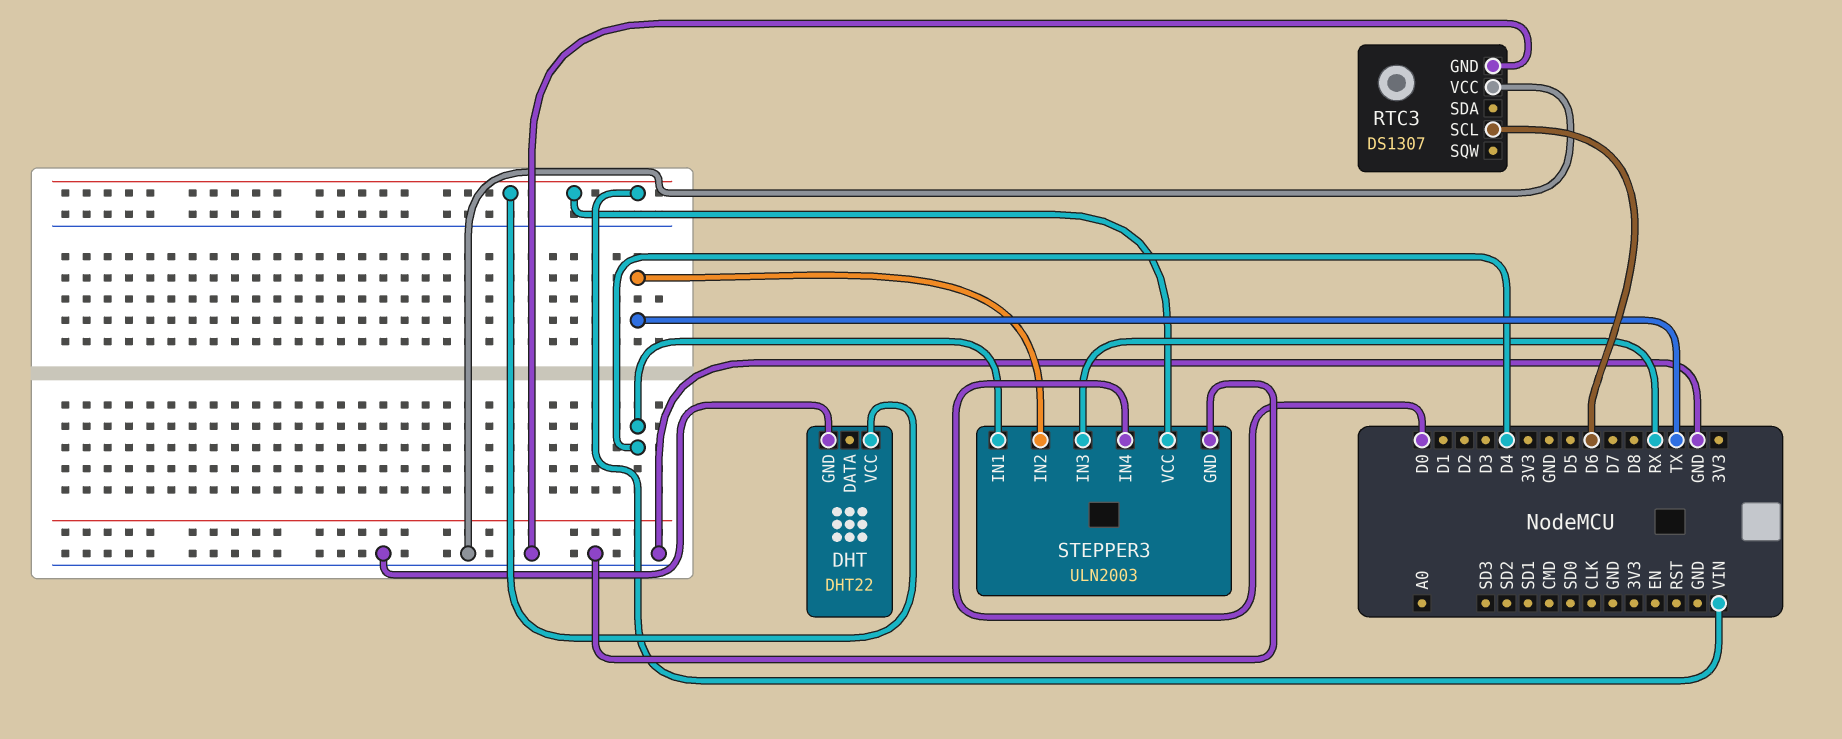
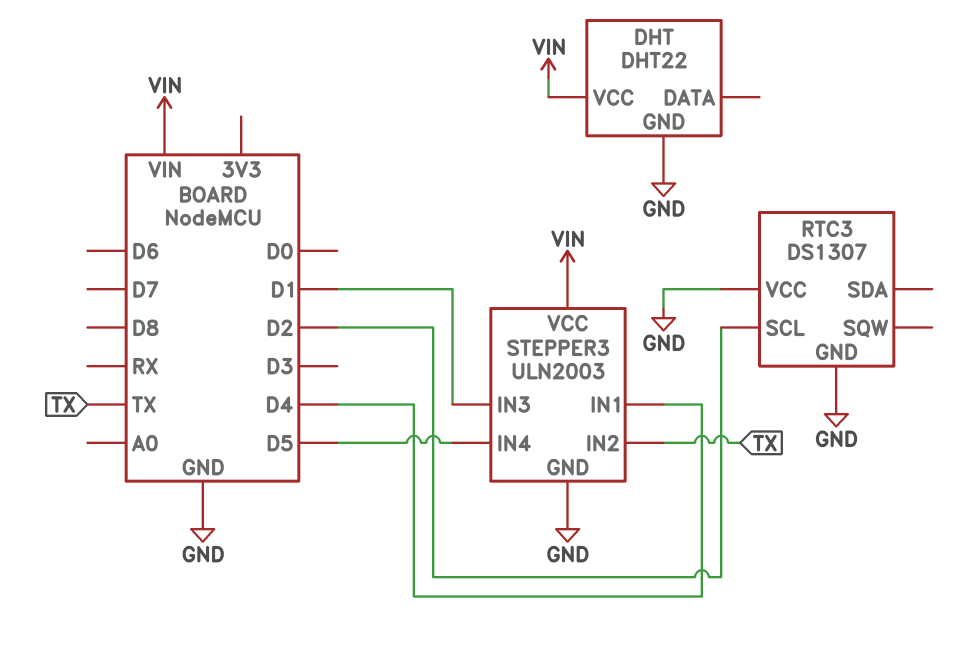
RTC3 pin SCL: D6 -> D2
STEPPER3 pin IN3: RX -> D1
STEPPER3 pin IN4: D0 -> D5

